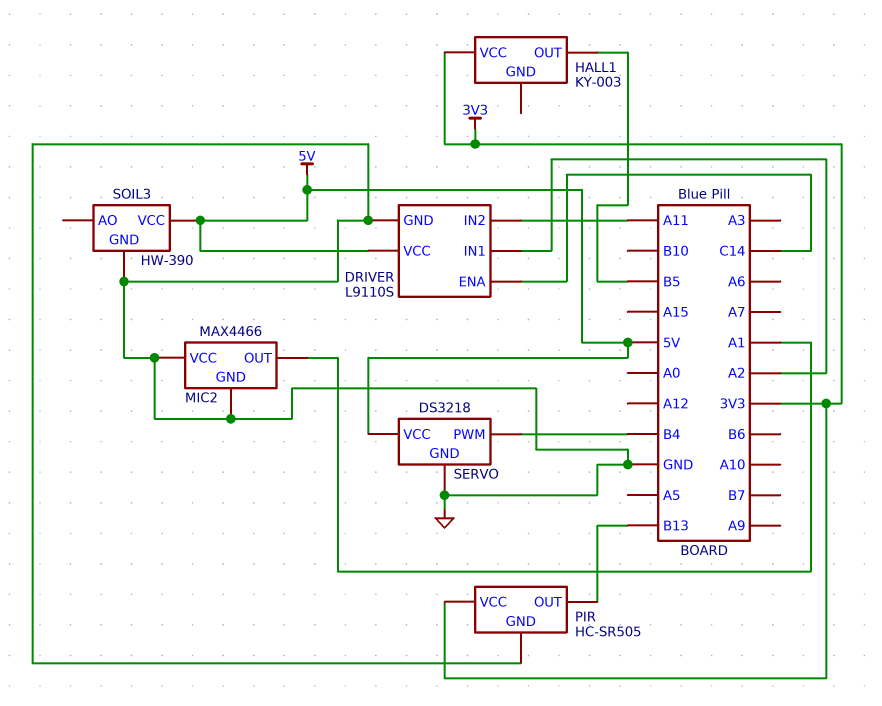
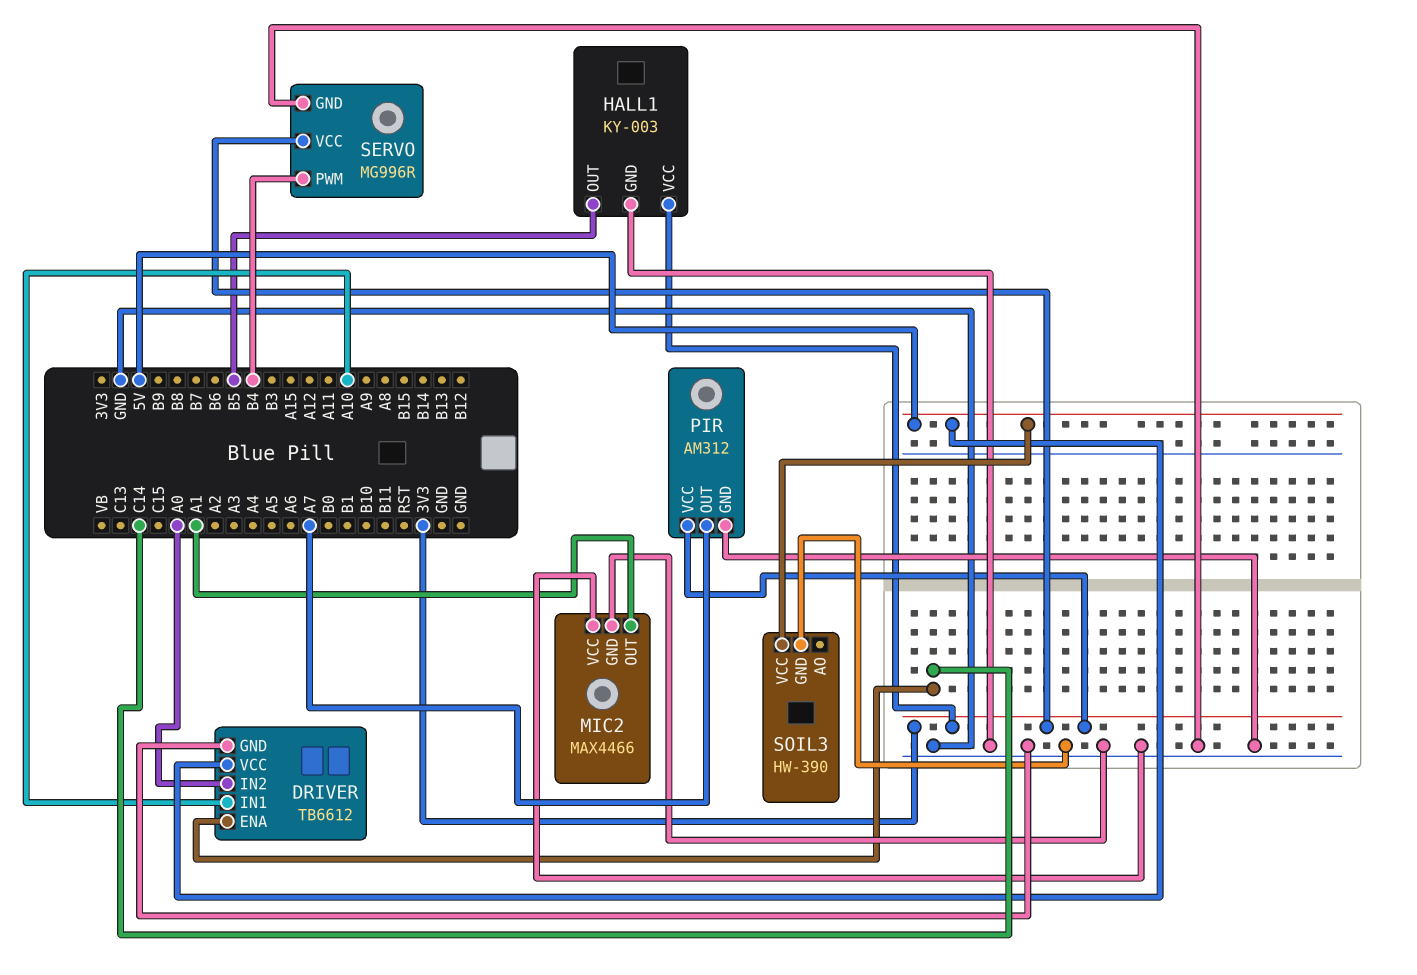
DRIVER: L9110S -> TB6612
DRIVER pin IN1: A2 -> A10
DRIVER pin IN2: A11 -> A0
HALL1 pin GND: none -> GND
PIR: HC-SR505 -> AM312
PIR pin OUT: B13 -> A7
SERVO: DS3218 -> MG996R
SERVO pin VCC: 5V -> 3V3

